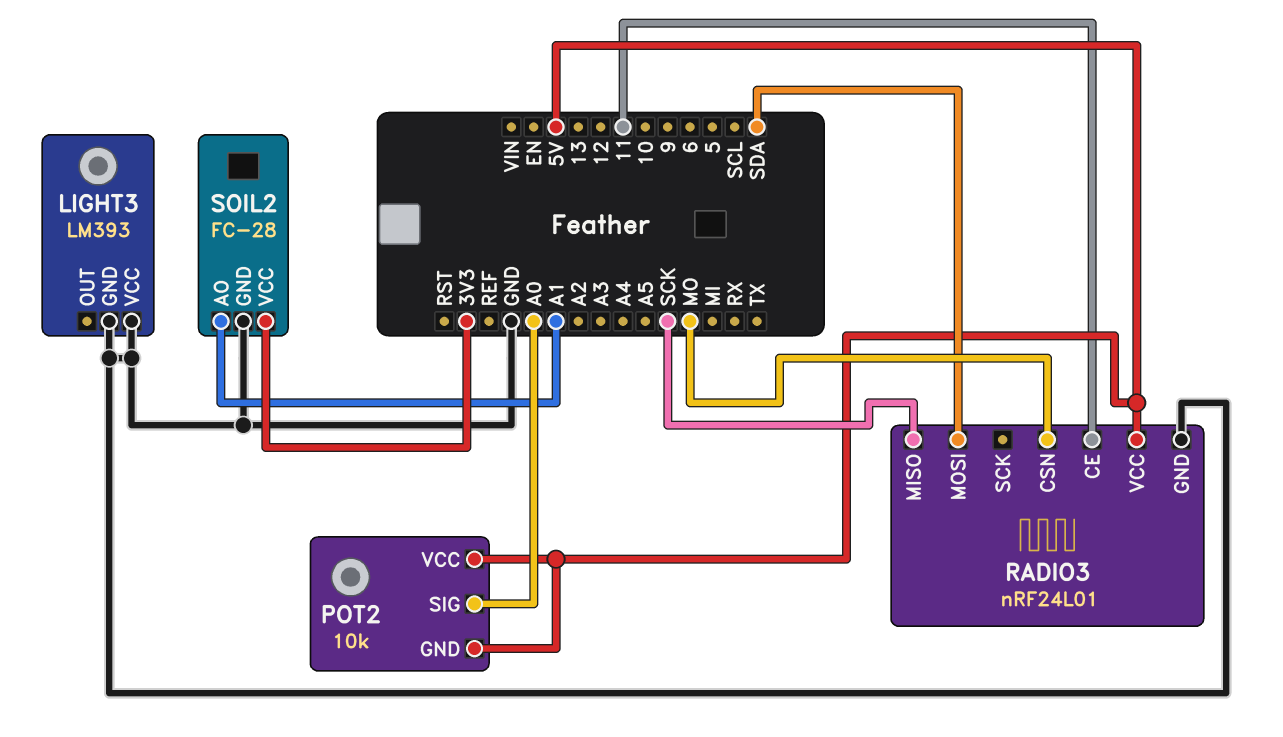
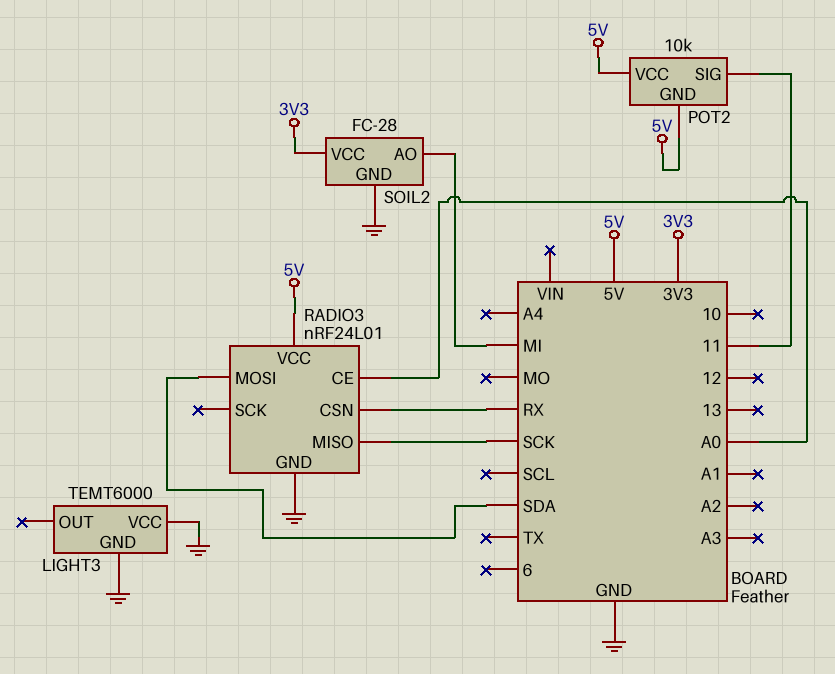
LIGHT3: LM393 -> TEMT6000
POT2 pin SIG: A0 -> 11
RADIO3 pin CE: 11 -> A0
RADIO3 pin CSN: MO -> RX
SOIL2 pin AO: A1 -> MI

